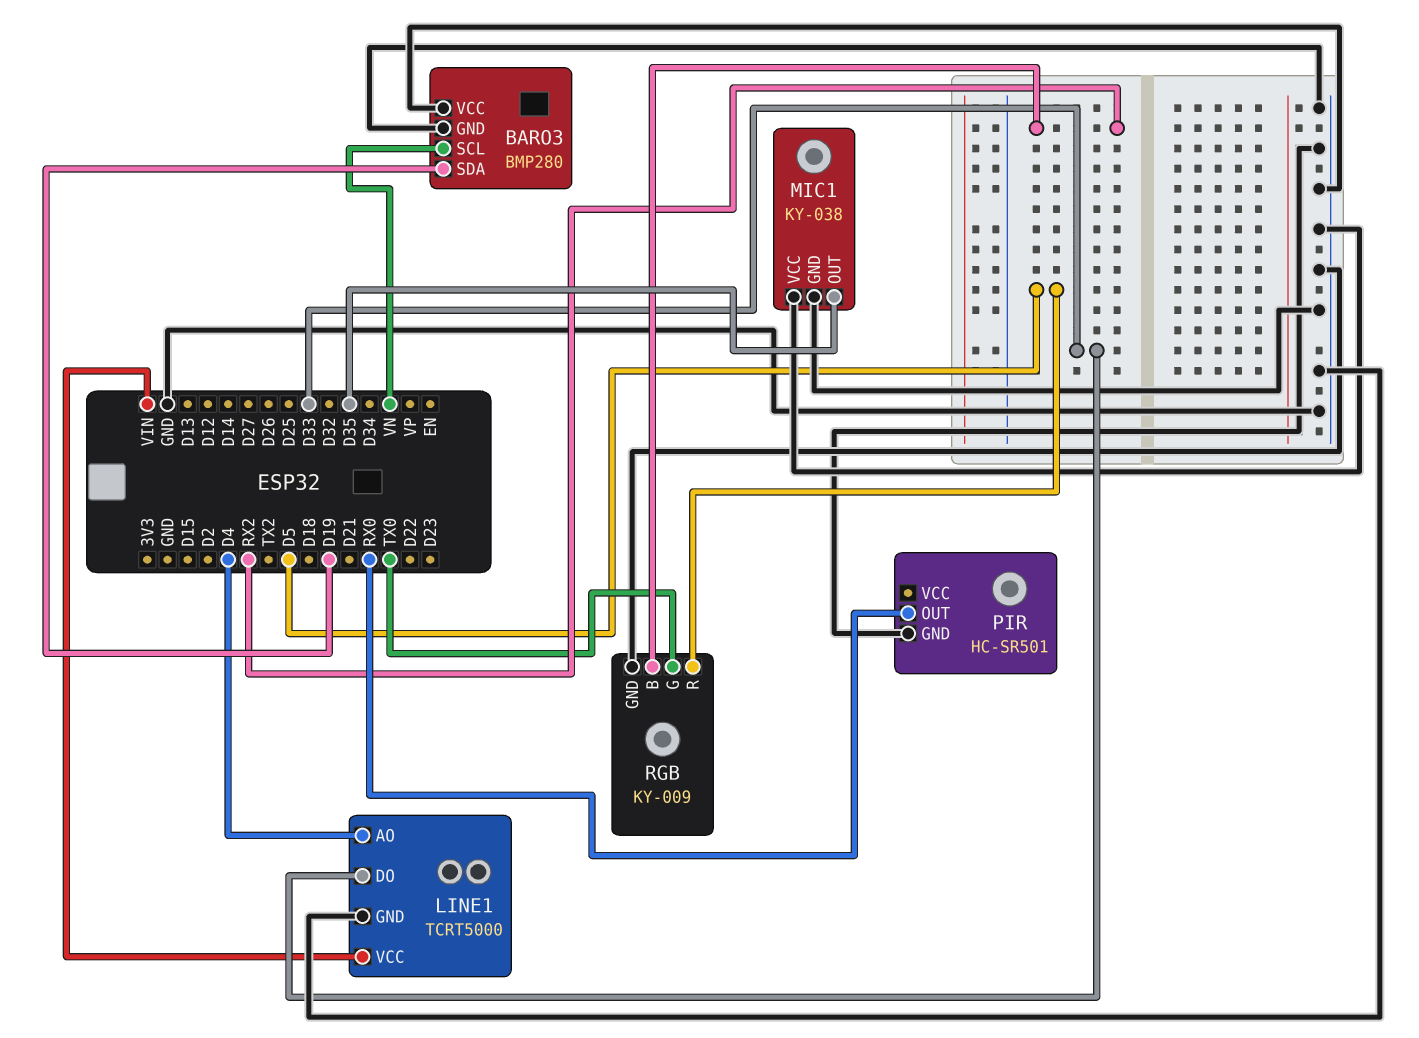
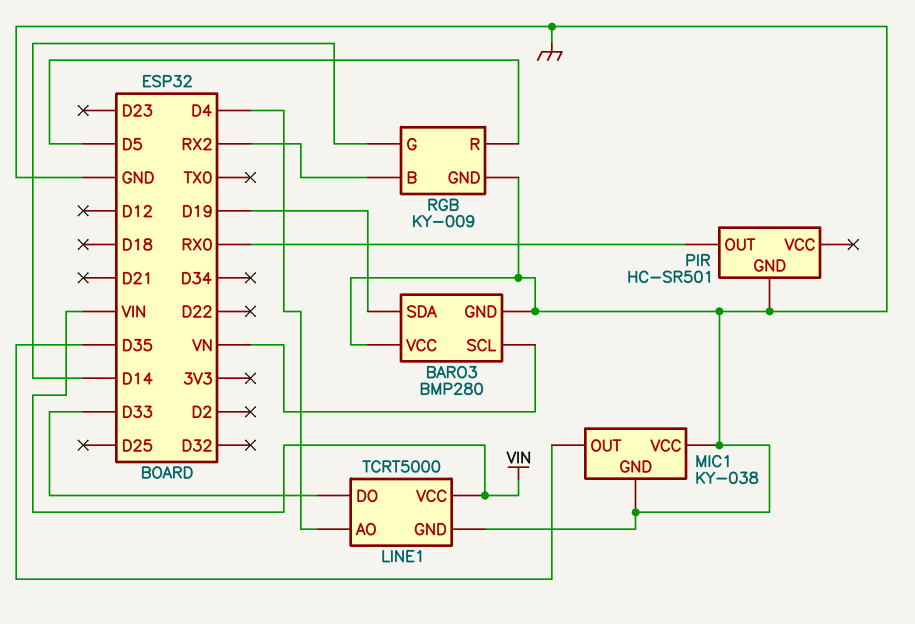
RGB pin G: TX0 -> D14

